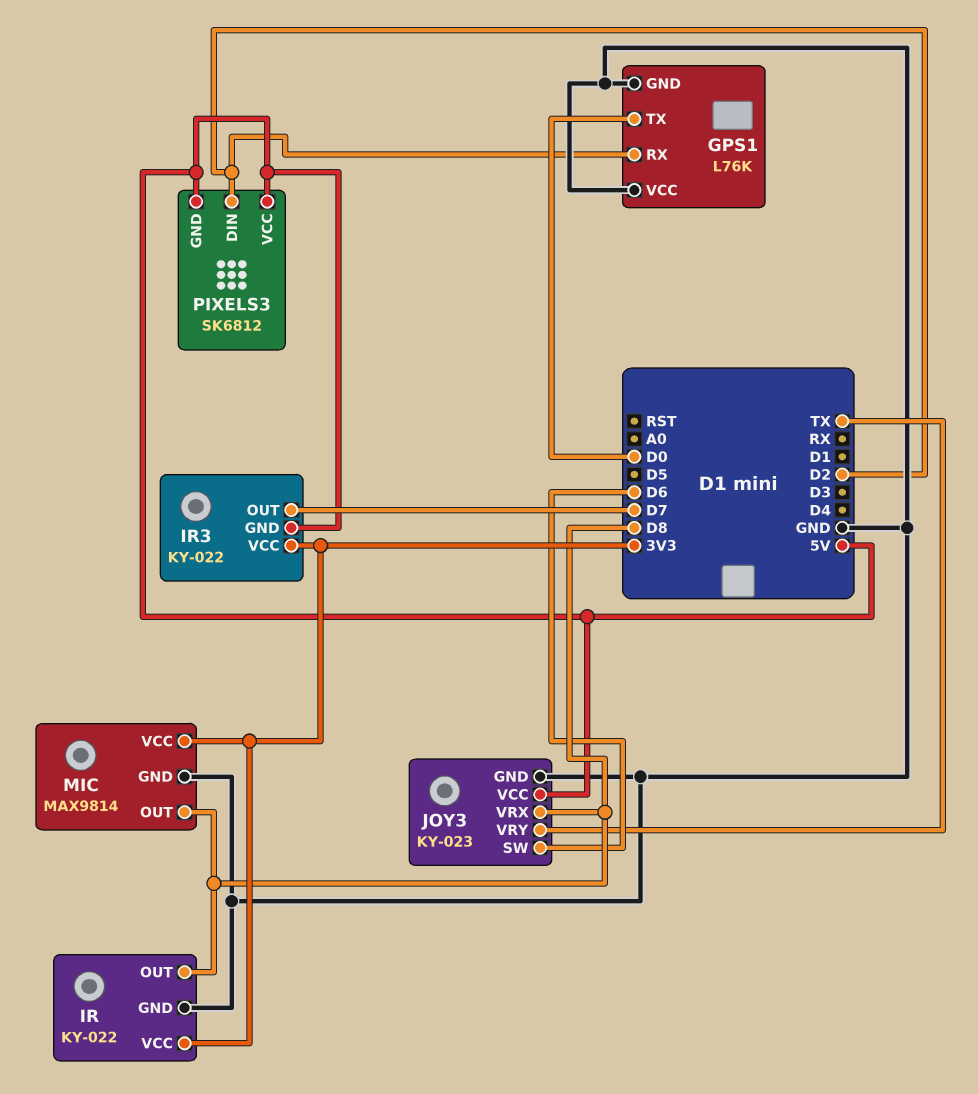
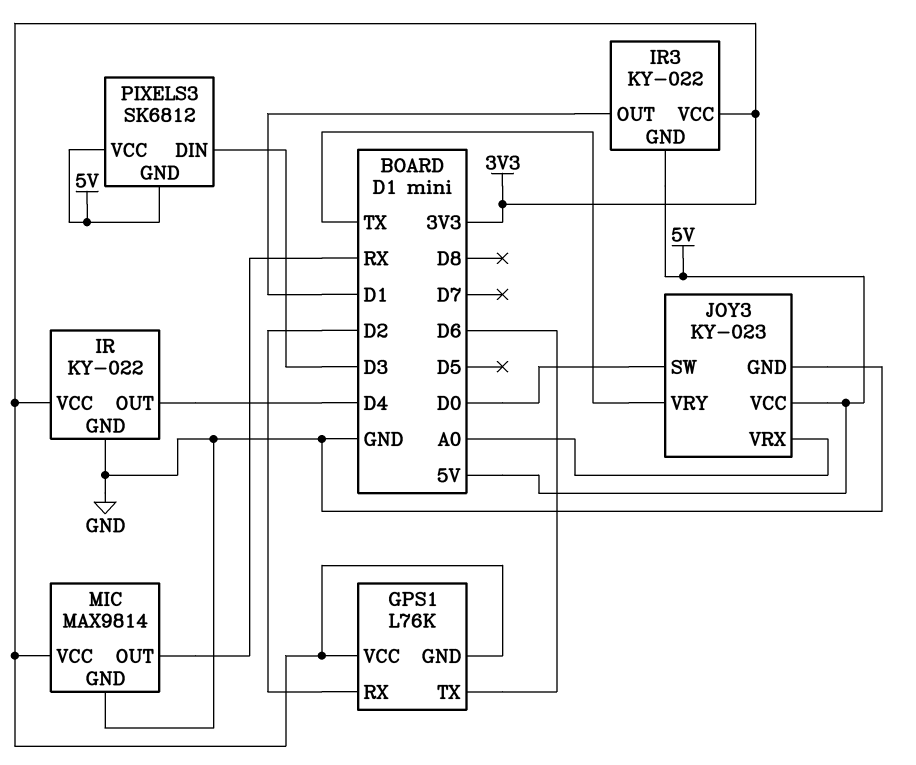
GPS1 pin GND: GND -> 3V3
GPS1 pin TX: D0 -> D6
GPS1 pin VCC: GND -> 3V3
IR pin OUT: D8 -> D4
IR3 pin OUT: D7 -> D1
JOY3 pin SW: D6 -> D0
JOY3 pin VRX: D8 -> A0
MIC pin OUT: D8 -> RX
PIXELS3 pin DIN: D2 -> D3

